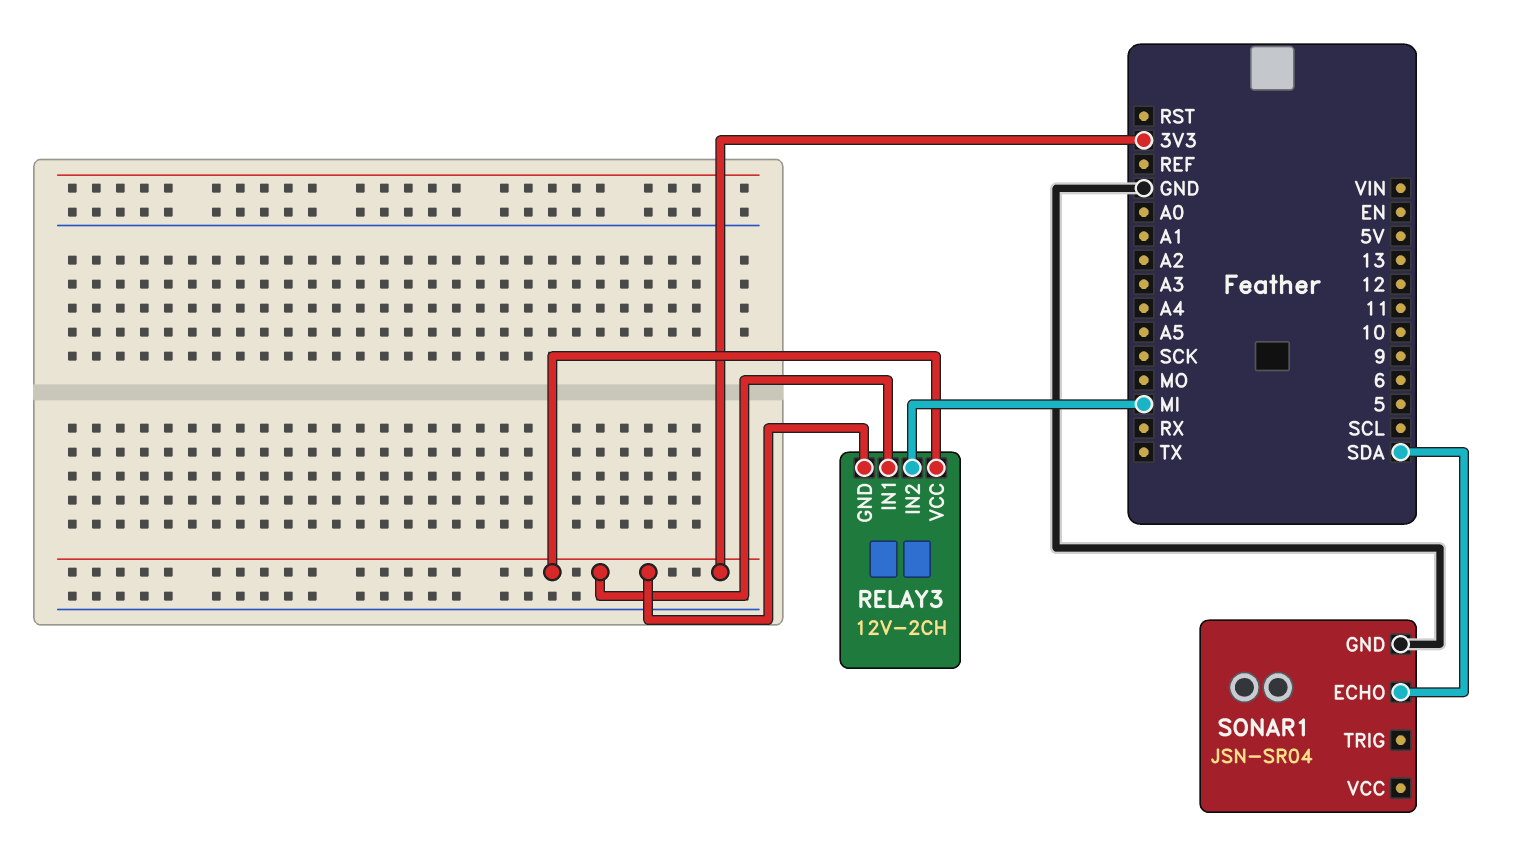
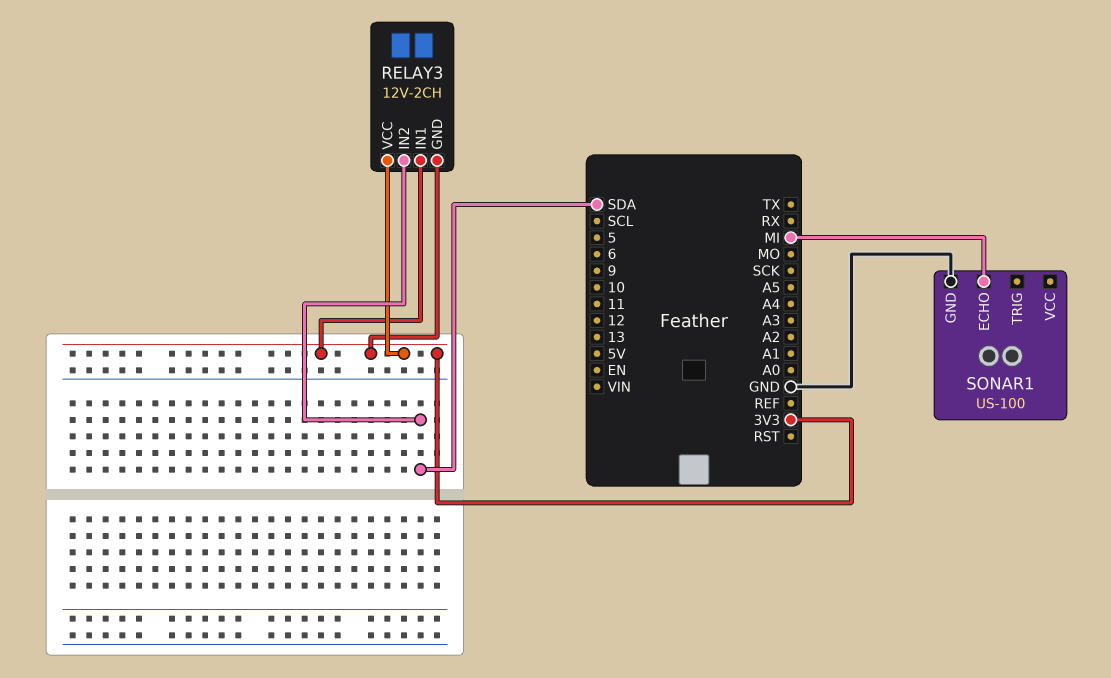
RELAY3 pin IN2: MI -> SDA
SONAR1: JSN-SR04 -> US-100
SONAR1 pin ECHO: SDA -> MI

